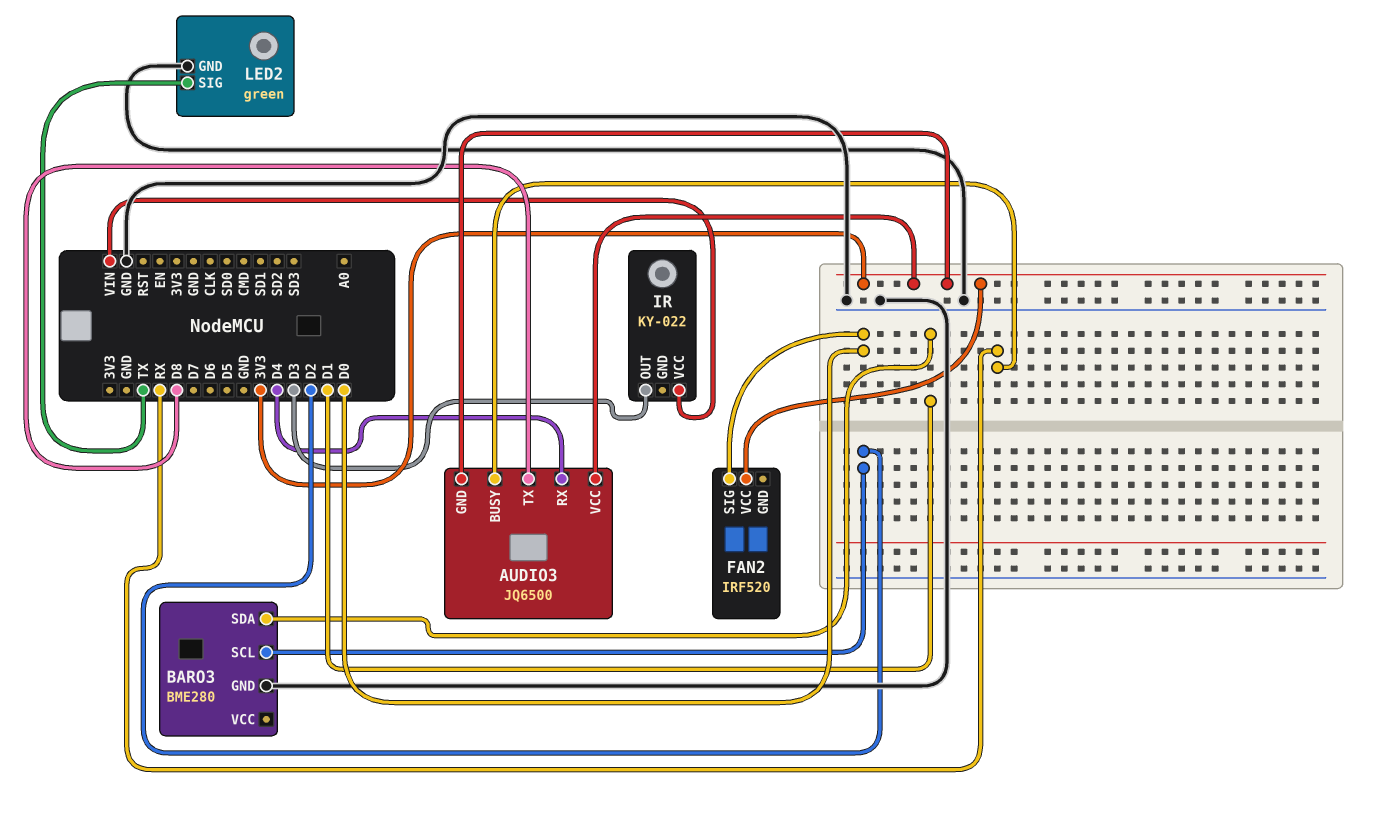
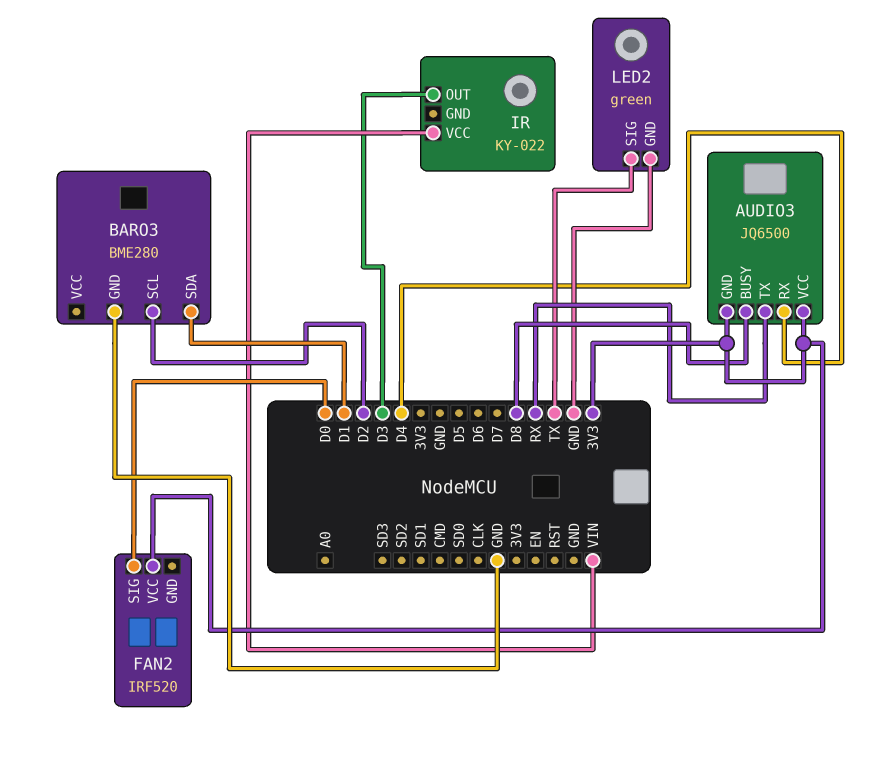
AUDIO3 pin BUSY: RX -> D8
AUDIO3 pin TX: D8 -> RX

